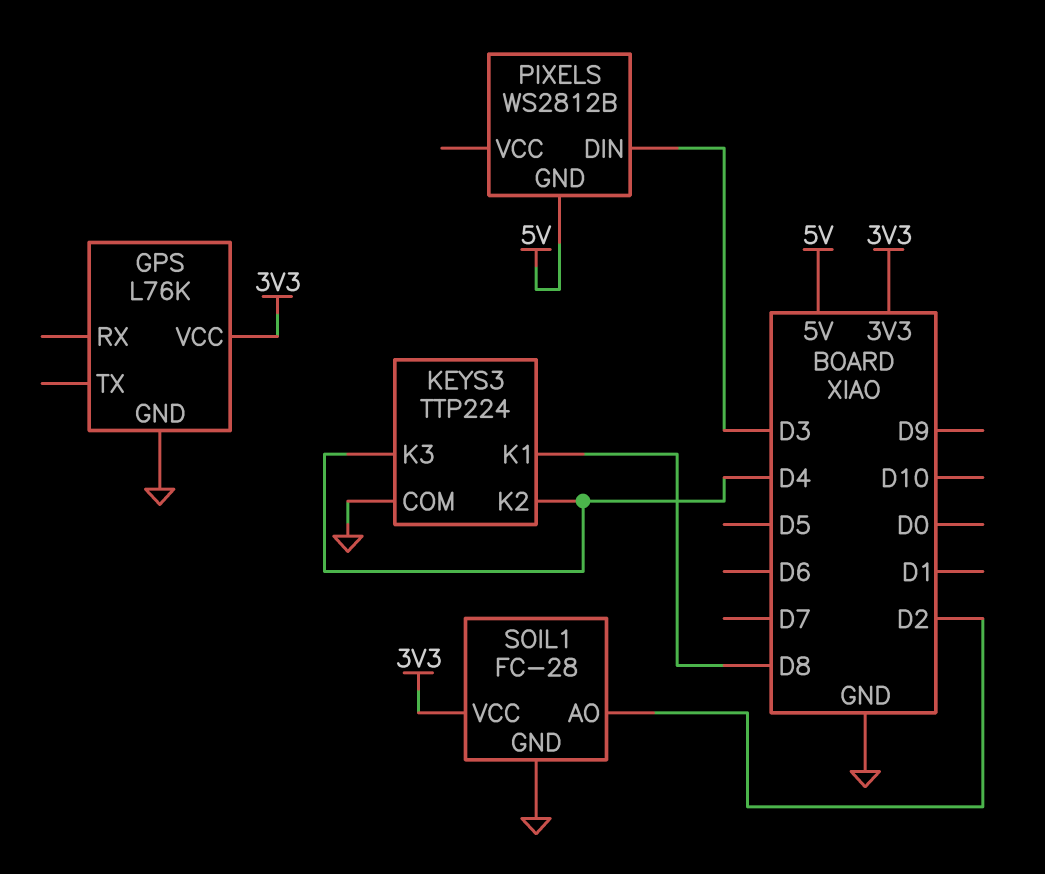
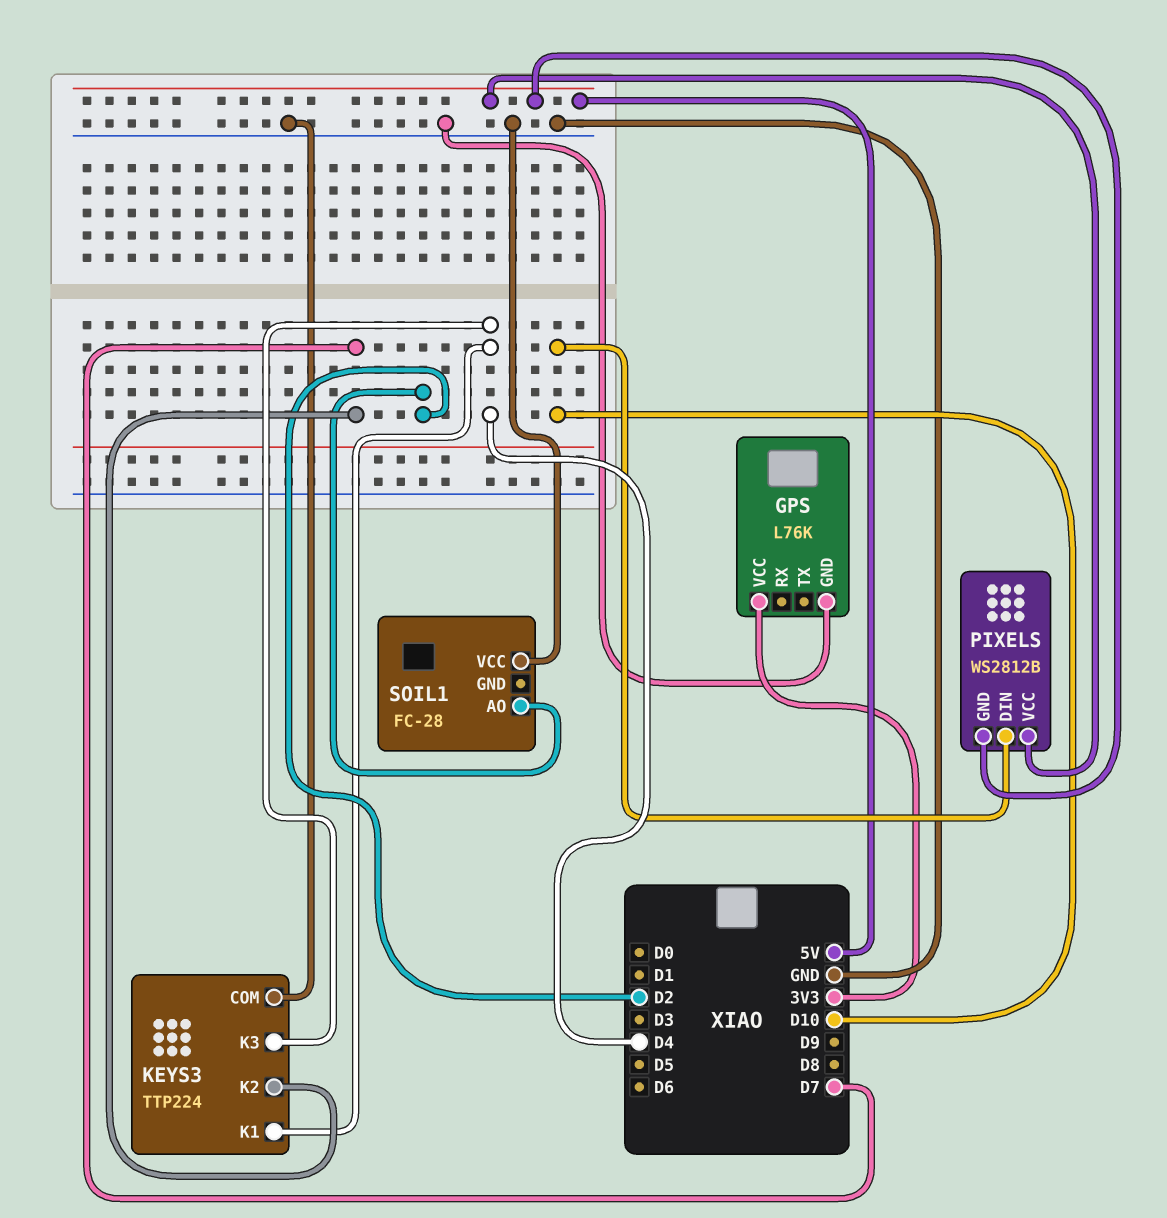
KEYS3 pin K1: D8 -> D4
KEYS3 pin K2: D4 -> D7
PIXELS pin DIN: D3 -> D10
PIXELS pin VCC: none -> 5V
SOIL1 pin GND: GND -> none
SOIL1 pin VCC: 3V3 -> GND

